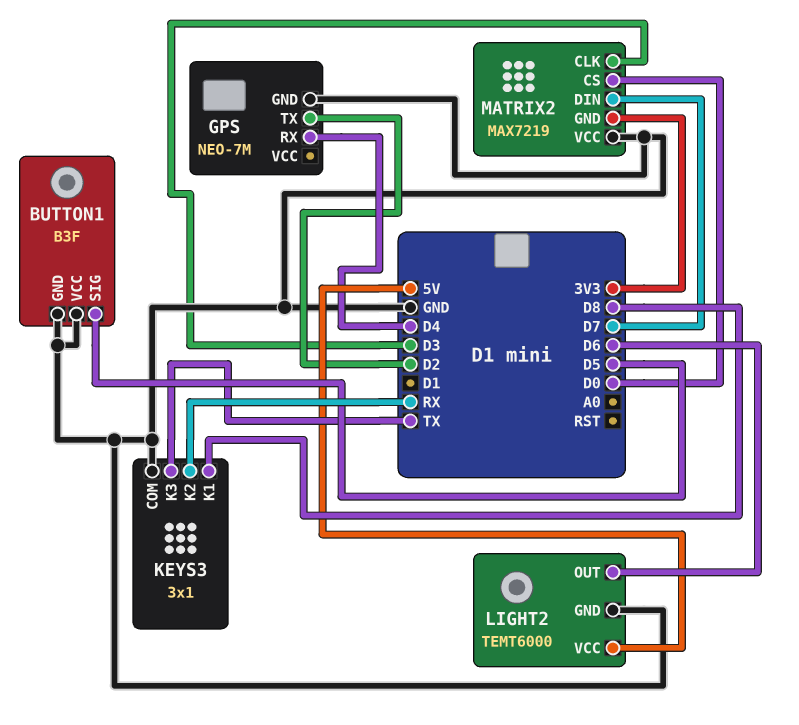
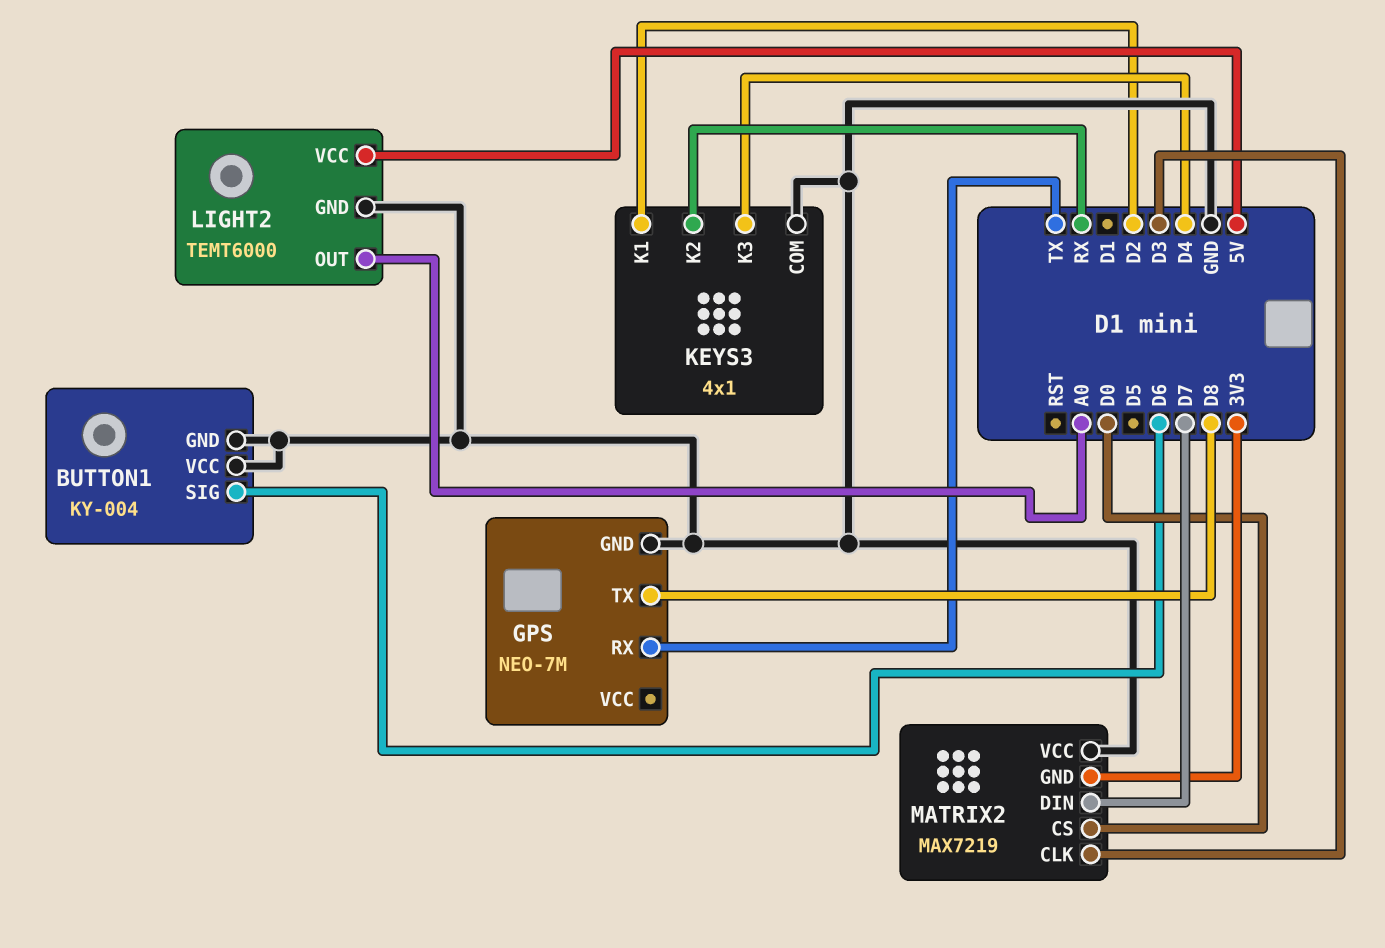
BUTTON1: B3F -> KY-004
BUTTON1 pin SIG: D5 -> D6
GPS pin RX: D4 -> TX
GPS pin TX: D2 -> D8
KEYS3: 3x1 -> 4x1
KEYS3 pin K1: D8 -> D2
KEYS3 pin K3: TX -> D4
LIGHT2 pin OUT: D6 -> A0

